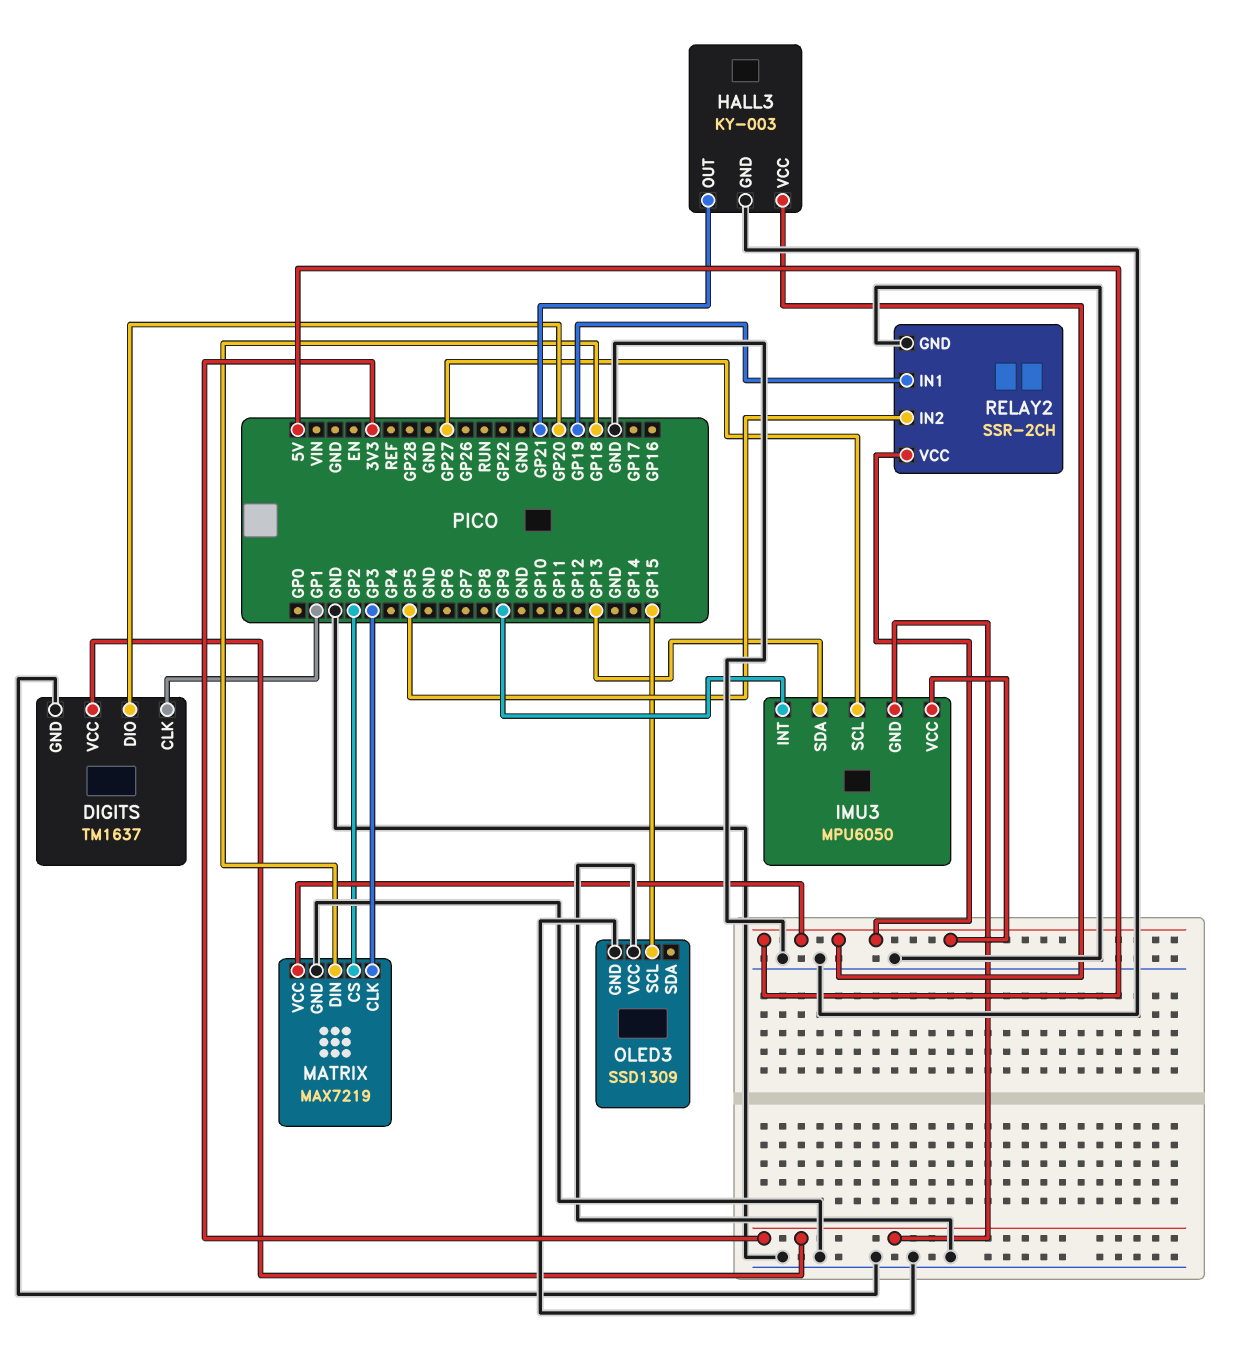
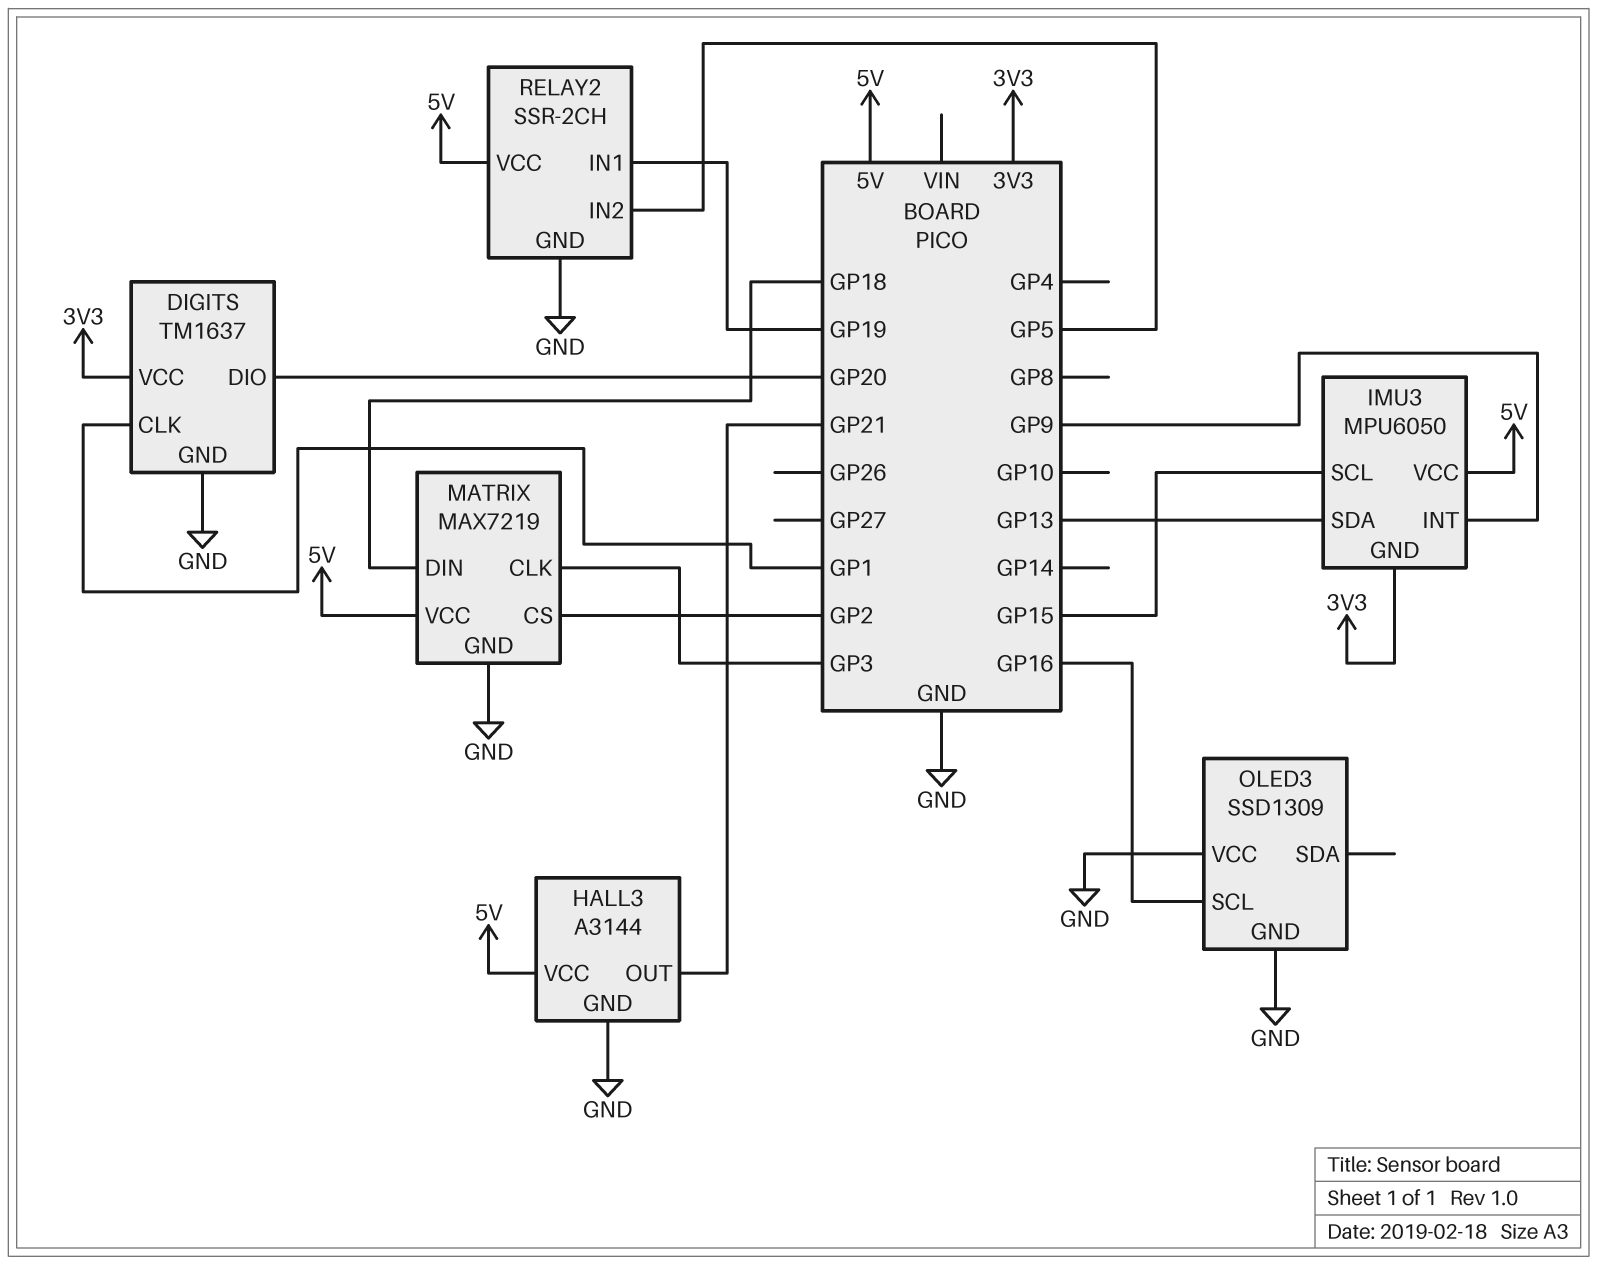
HALL3: KY-003 -> A3144
IMU3 pin SCL: GP27 -> GP15
OLED3 pin SCL: GP15 -> GP16

